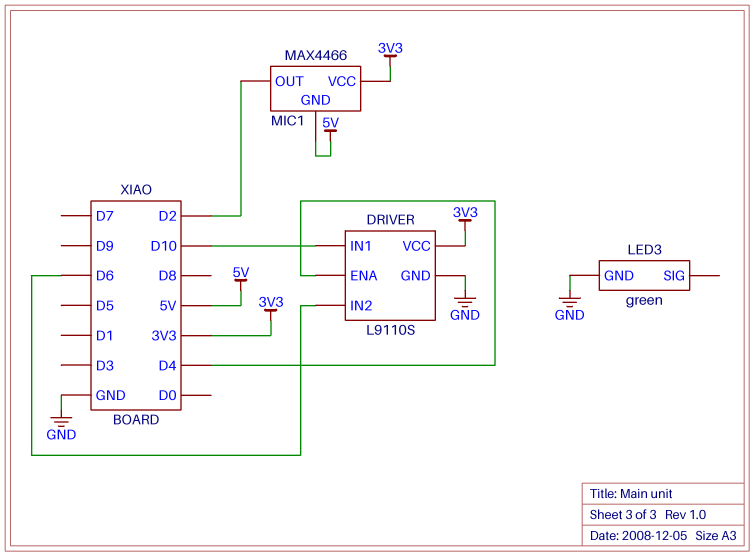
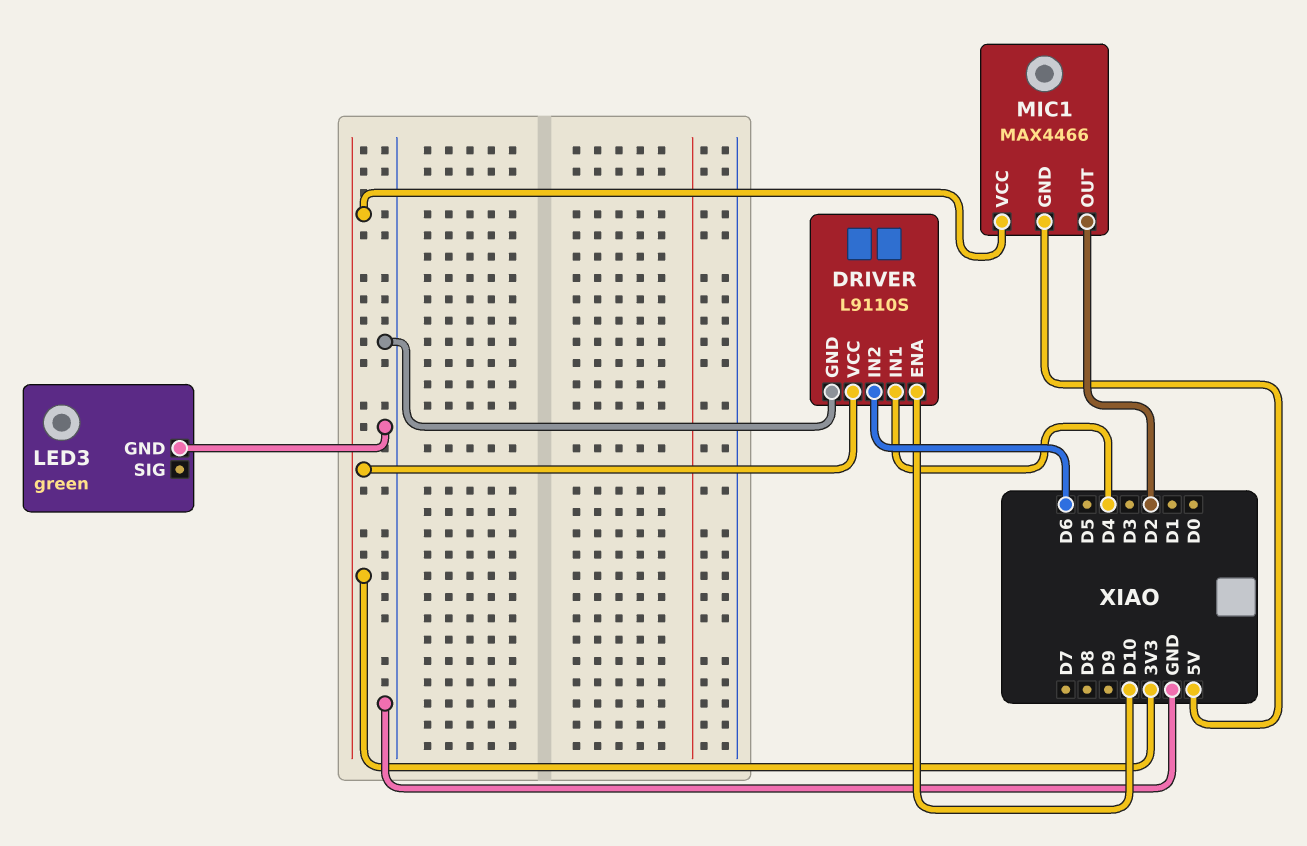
DRIVER pin ENA: D4 -> D10
DRIVER pin IN1: D10 -> D4

